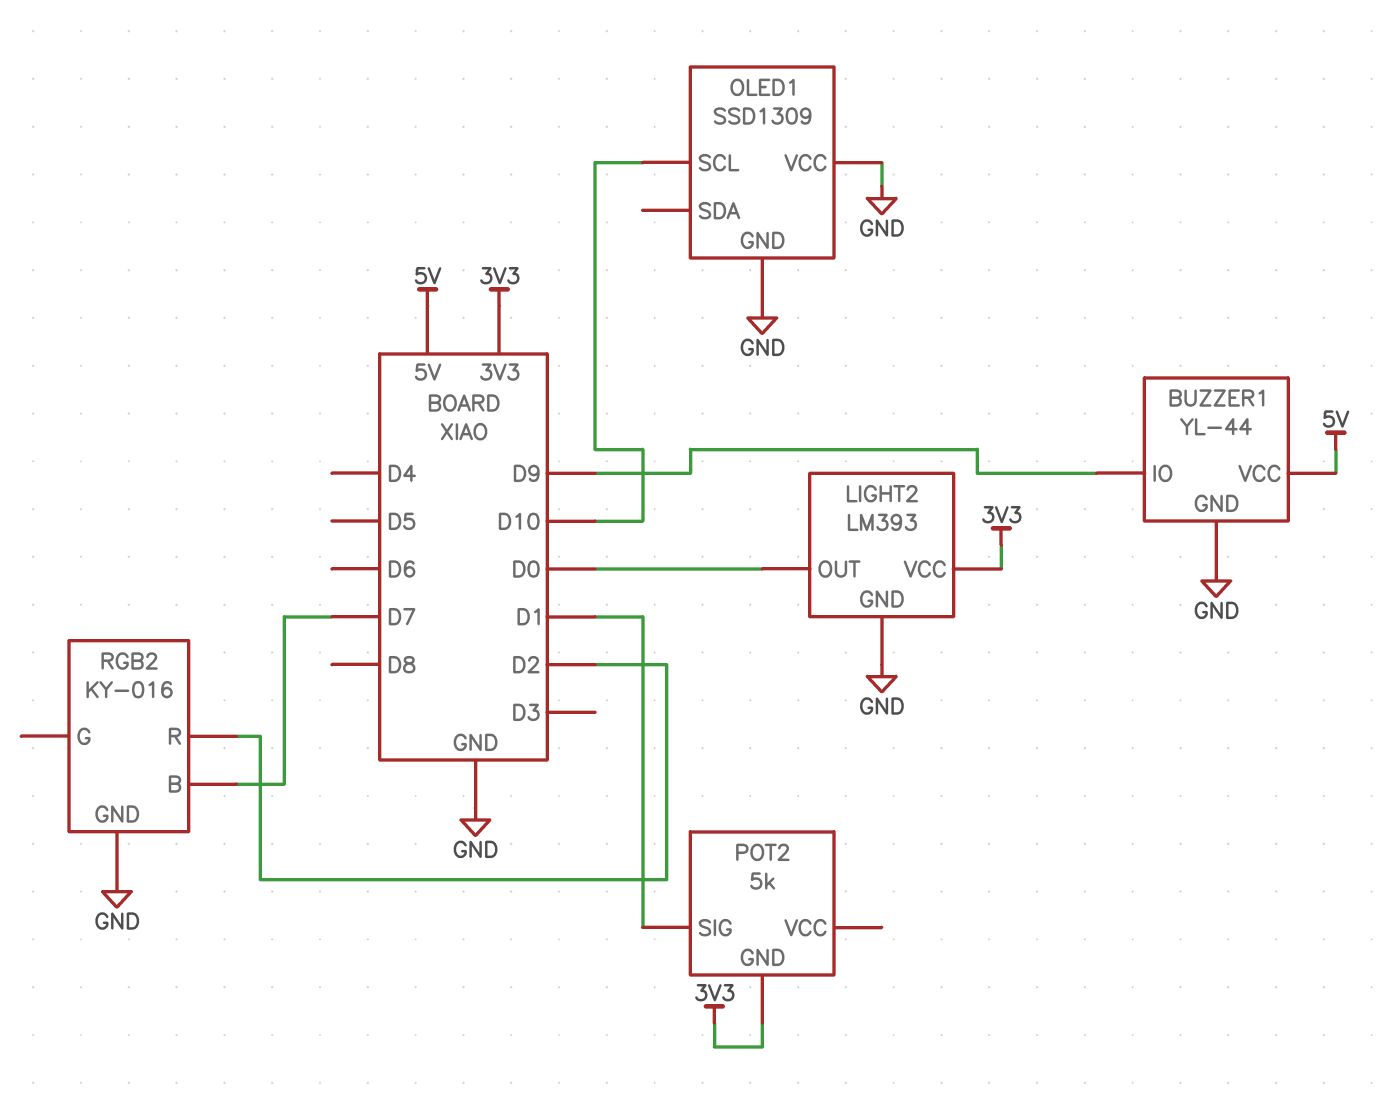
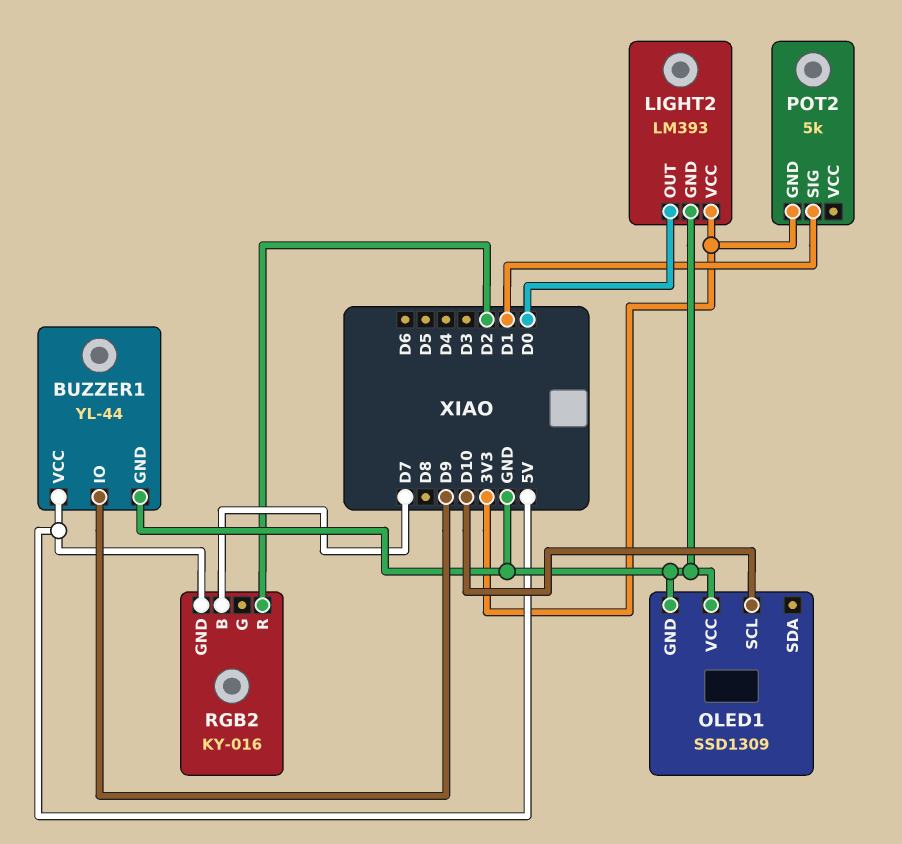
RGB2 pin GND: GND -> 5V

